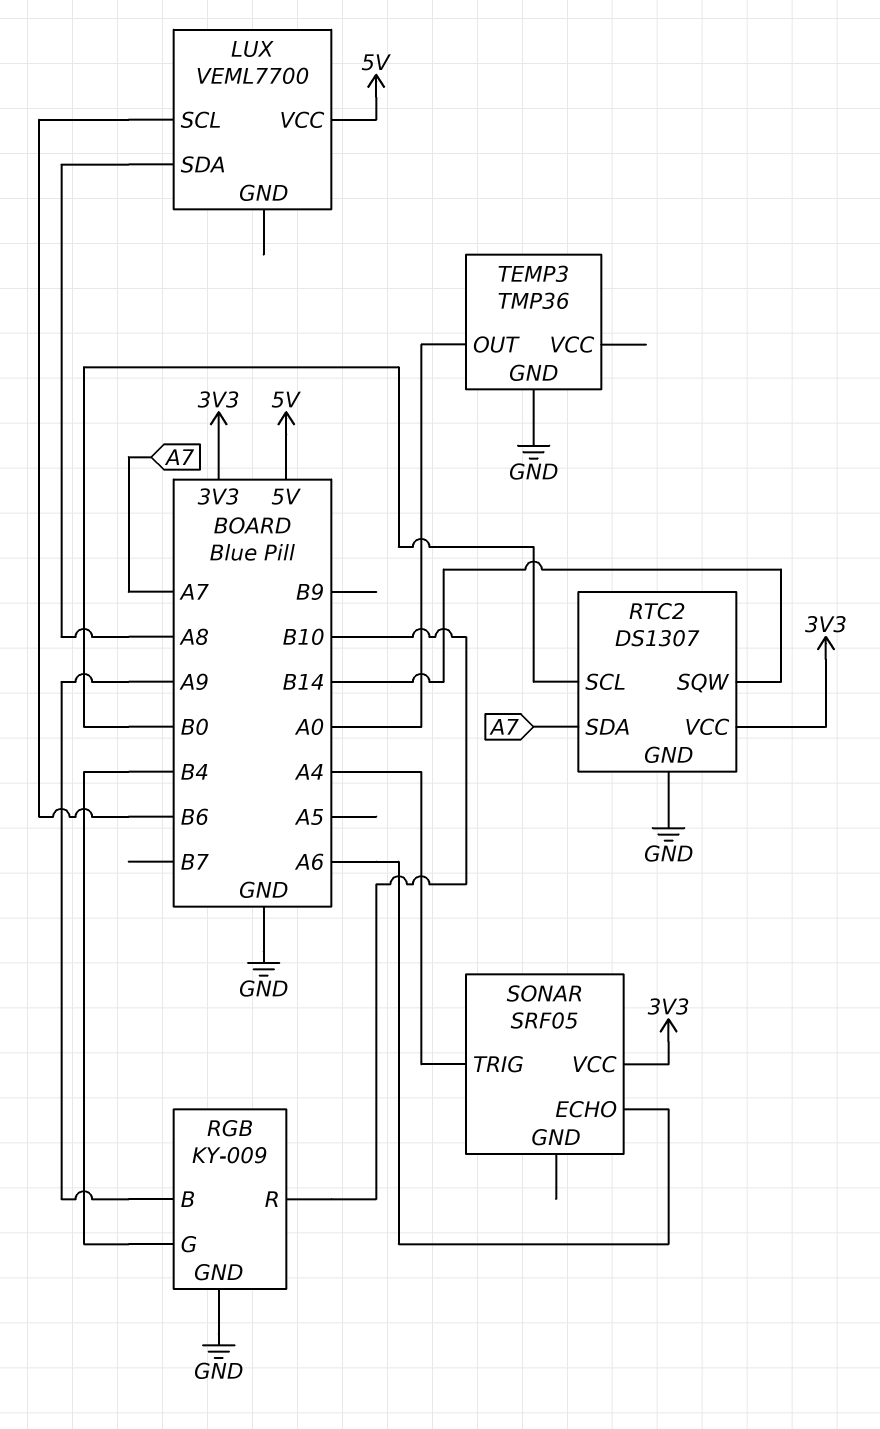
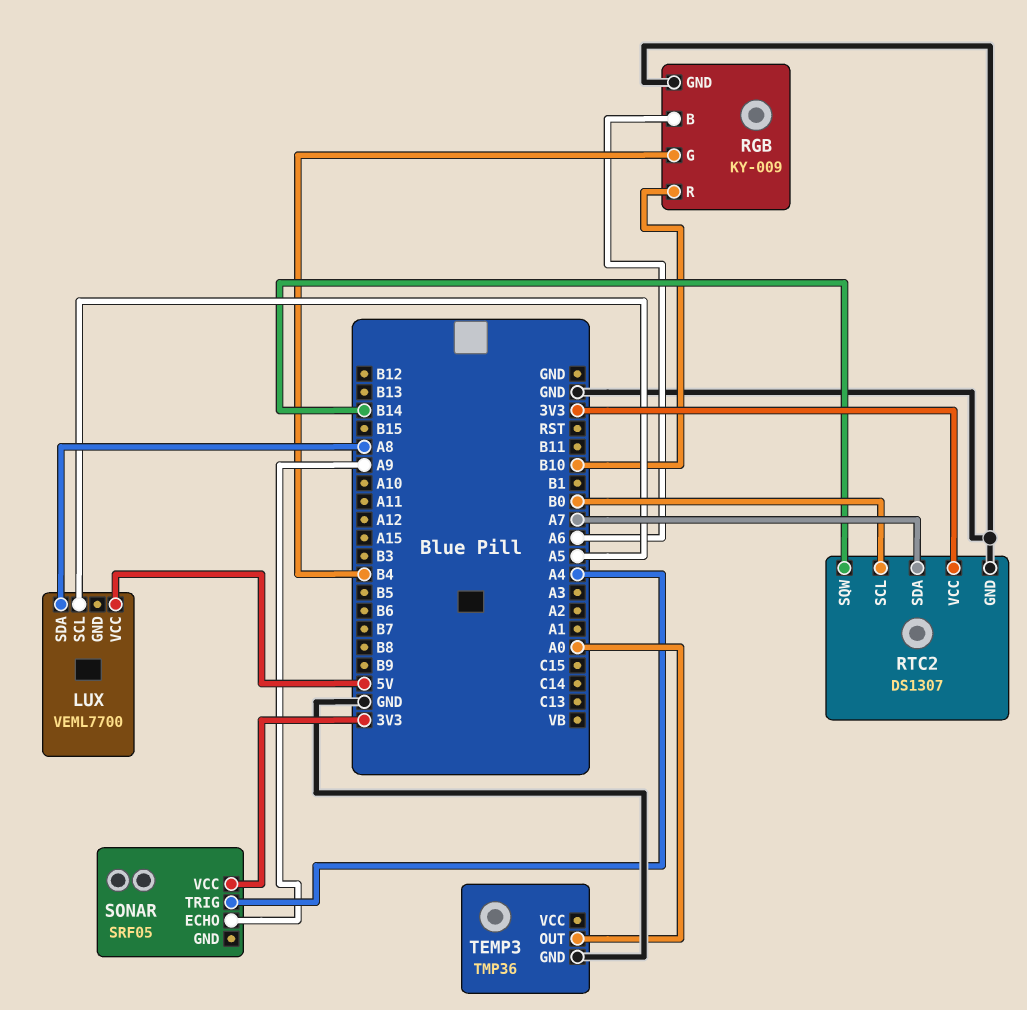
LUX pin SCL: B6 -> A5
RGB pin B: A9 -> A6
SONAR pin ECHO: A6 -> A9

